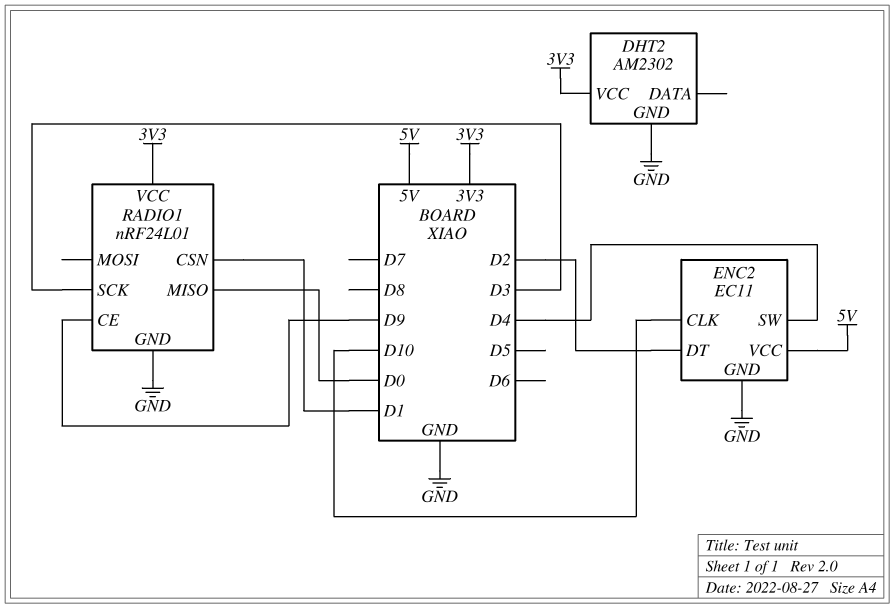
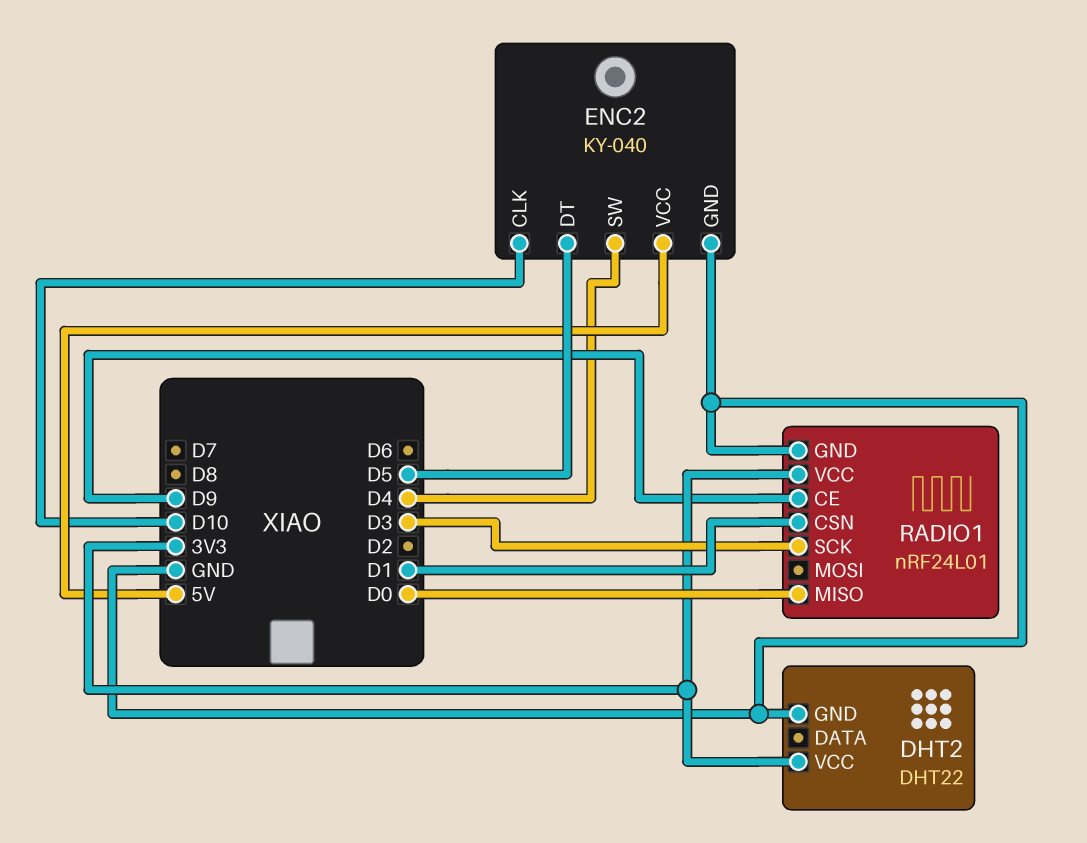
DHT2: AM2302 -> DHT22
ENC2: EC11 -> KY-040
ENC2 pin DT: D2 -> D5

